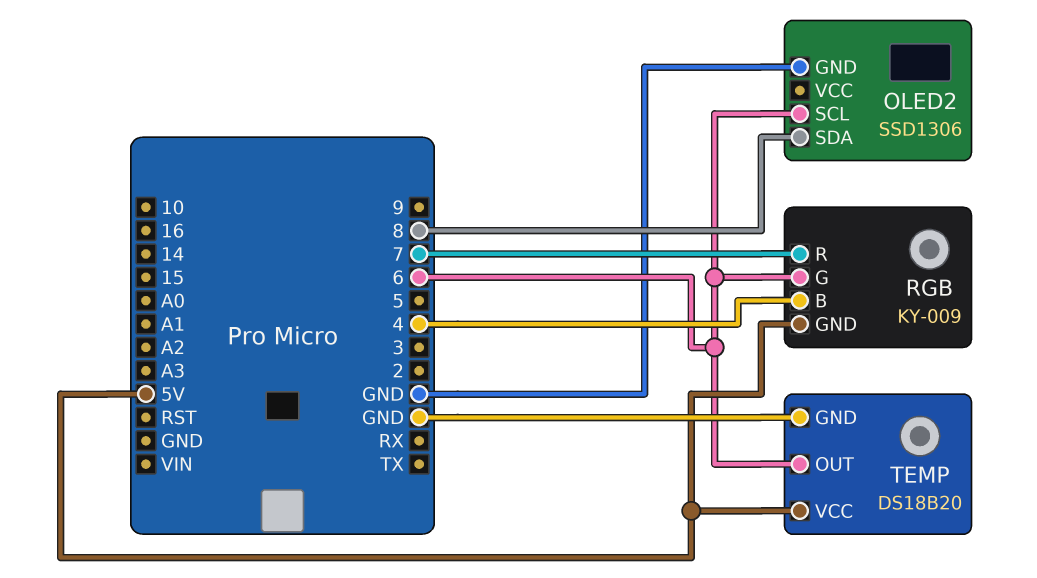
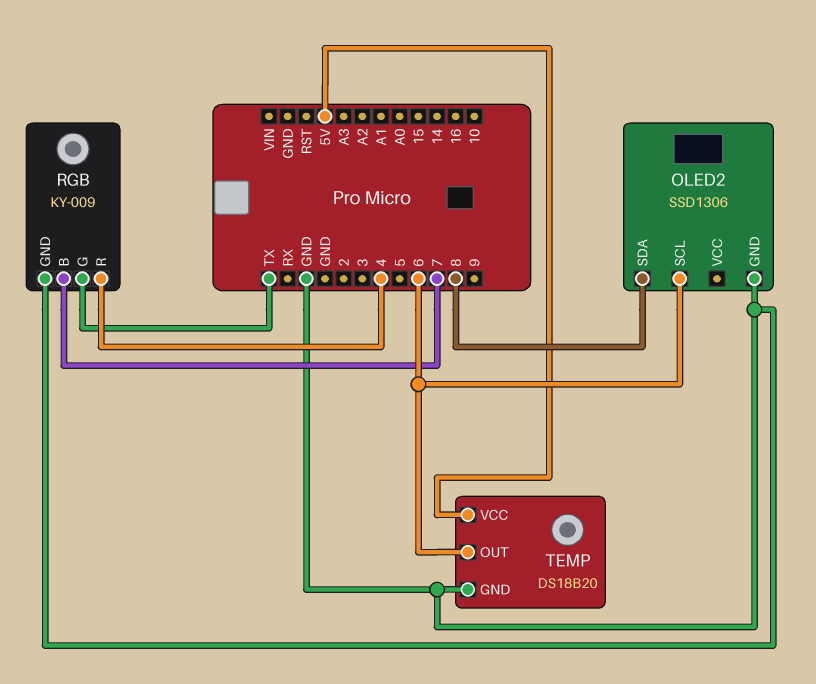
RGB pin B: 4 -> 7
RGB pin G: 6 -> TX
RGB pin GND: 5V -> GND
RGB pin R: 7 -> 4

